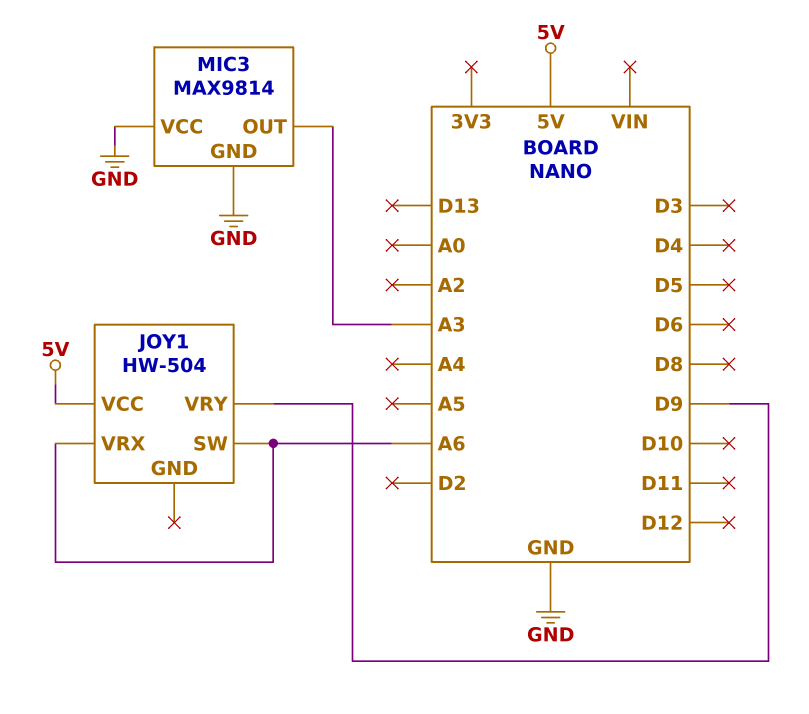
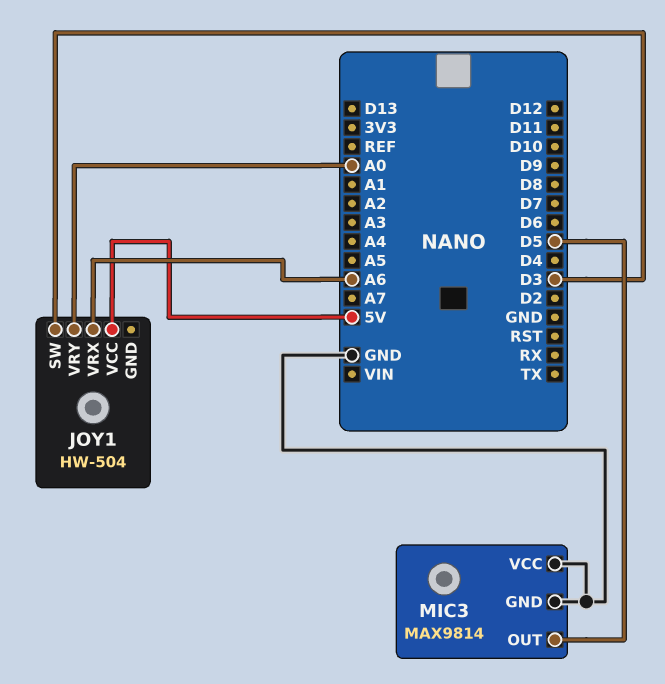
JOY1 pin SW: A6 -> D3
JOY1 pin VRY: D9 -> A0
MIC3 pin OUT: A3 -> D5

